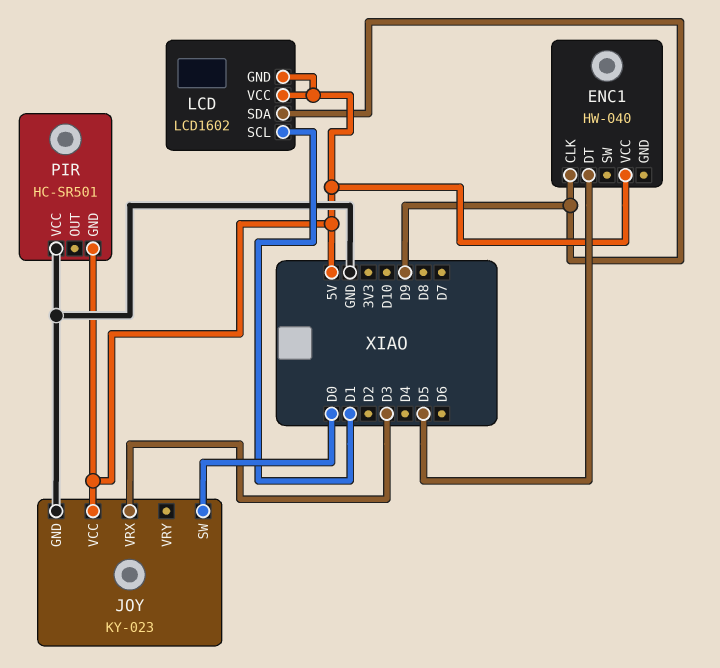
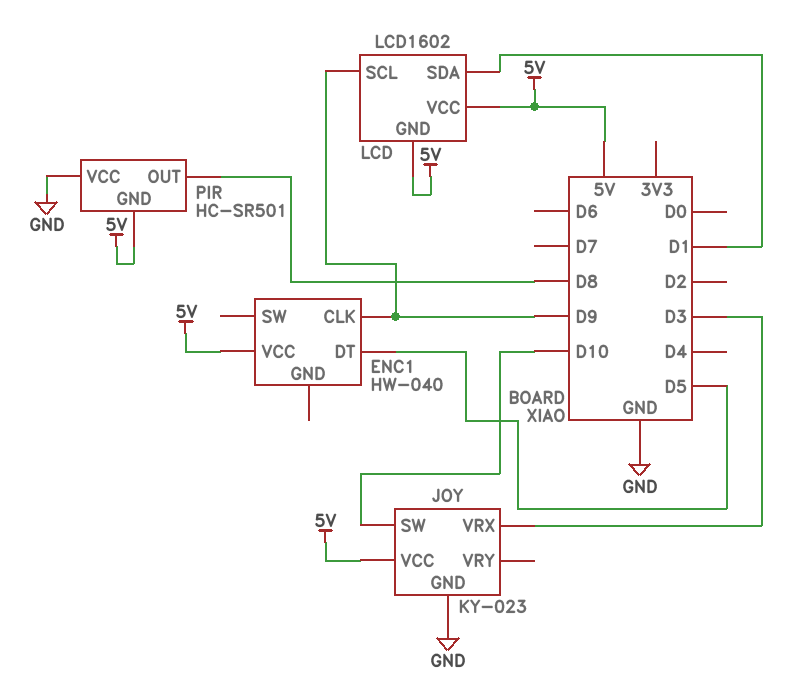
JOY pin SW: D0 -> D10
LCD pin SCL: D1 -> D9
LCD pin SDA: D9 -> D1
PIR pin OUT: none -> D8

